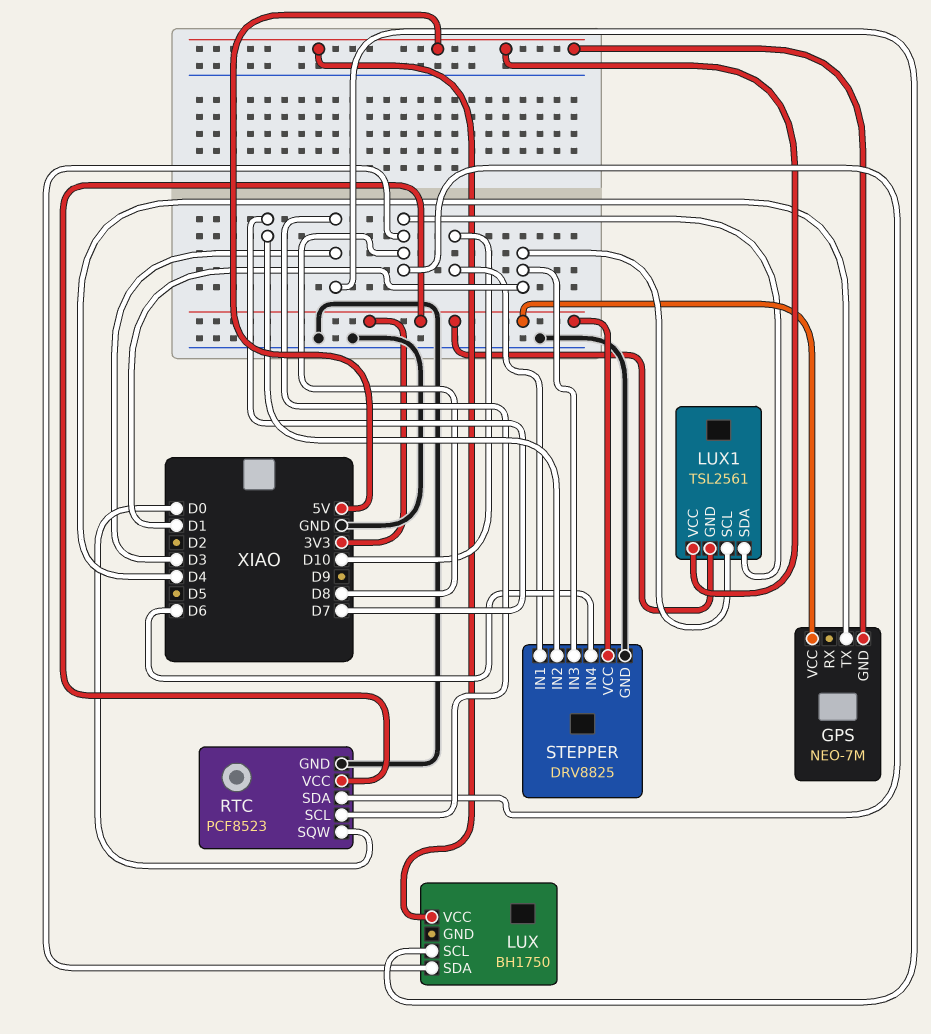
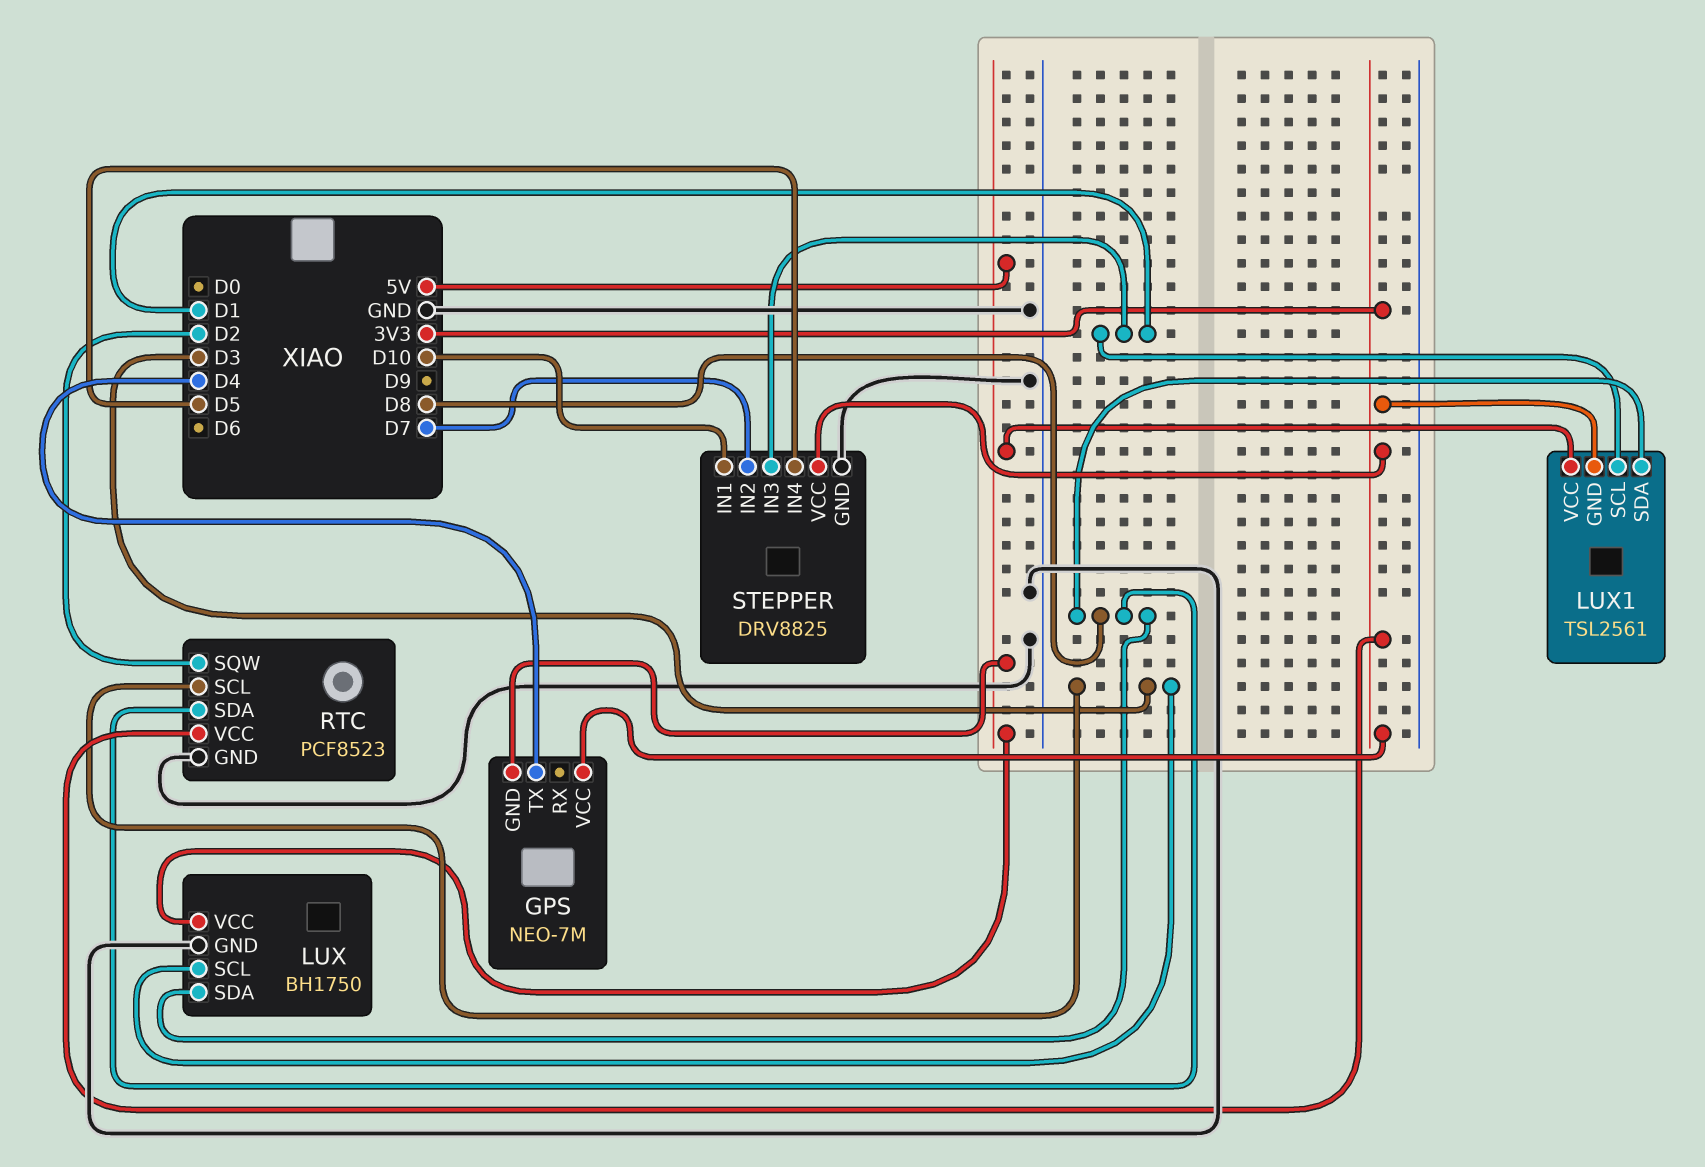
LUX pin GND: none -> GND
RTC pin SQW: D0 -> D2
STEPPER pin IN4: D6 -> D5

